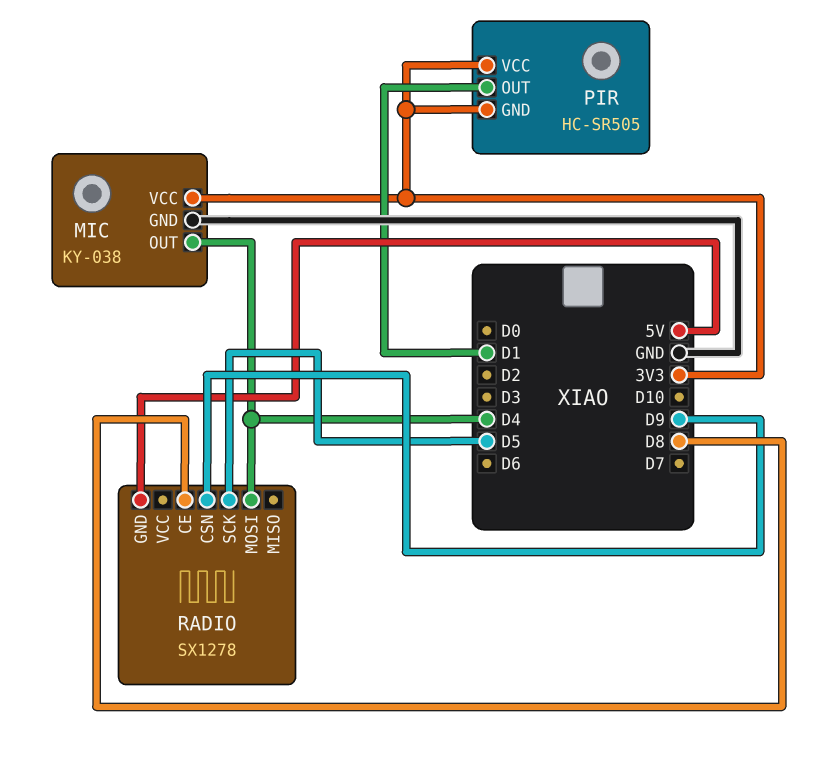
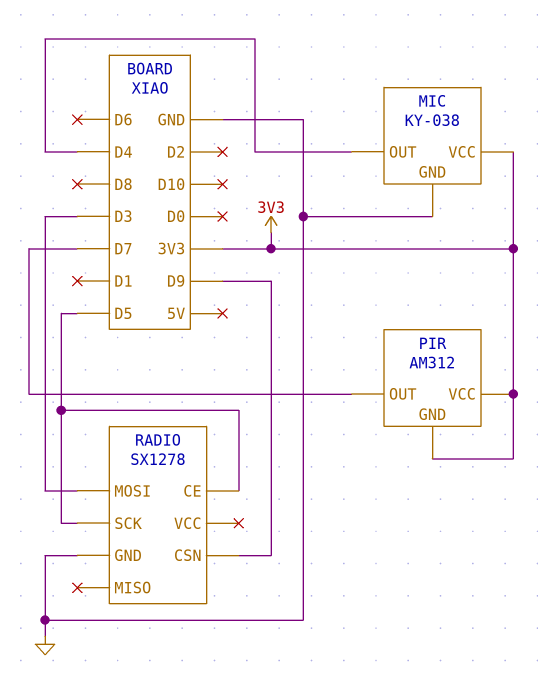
PIR: HC-SR505 -> AM312
PIR pin OUT: D1 -> D7
RADIO pin CE: D8 -> D5
RADIO pin GND: 5V -> GND
RADIO pin MOSI: D4 -> D3

